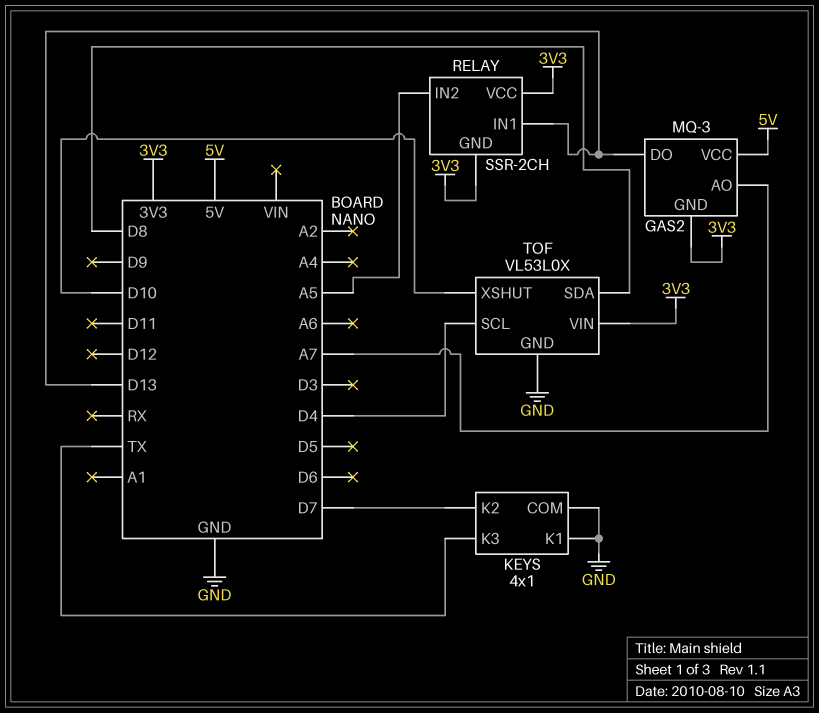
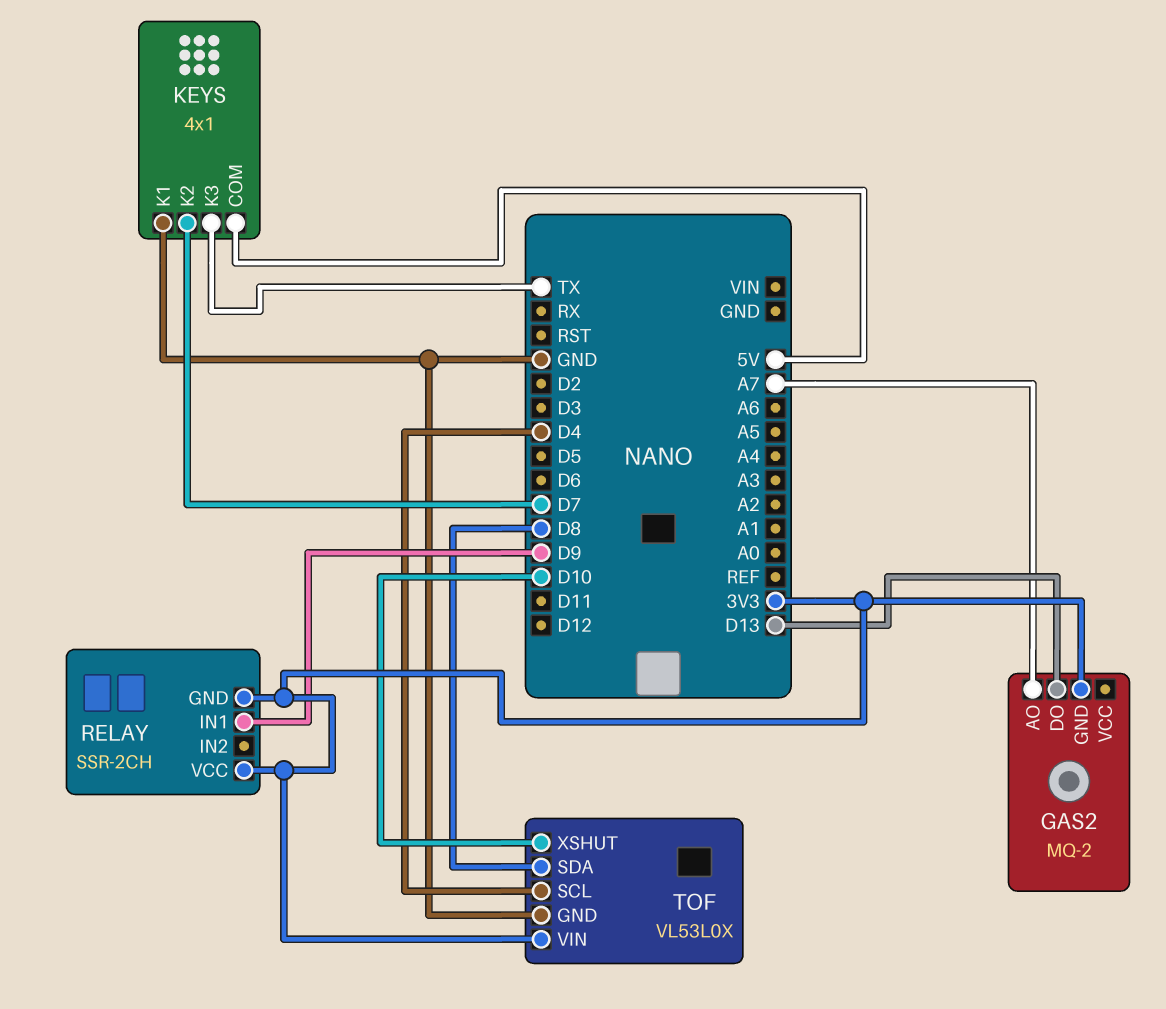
GAS2: MQ-3 -> MQ-2
GAS2 pin VCC: 5V -> none
KEYS pin COM: GND -> 5V
RELAY pin IN1: D13 -> D9
RELAY pin IN2: A5 -> none

